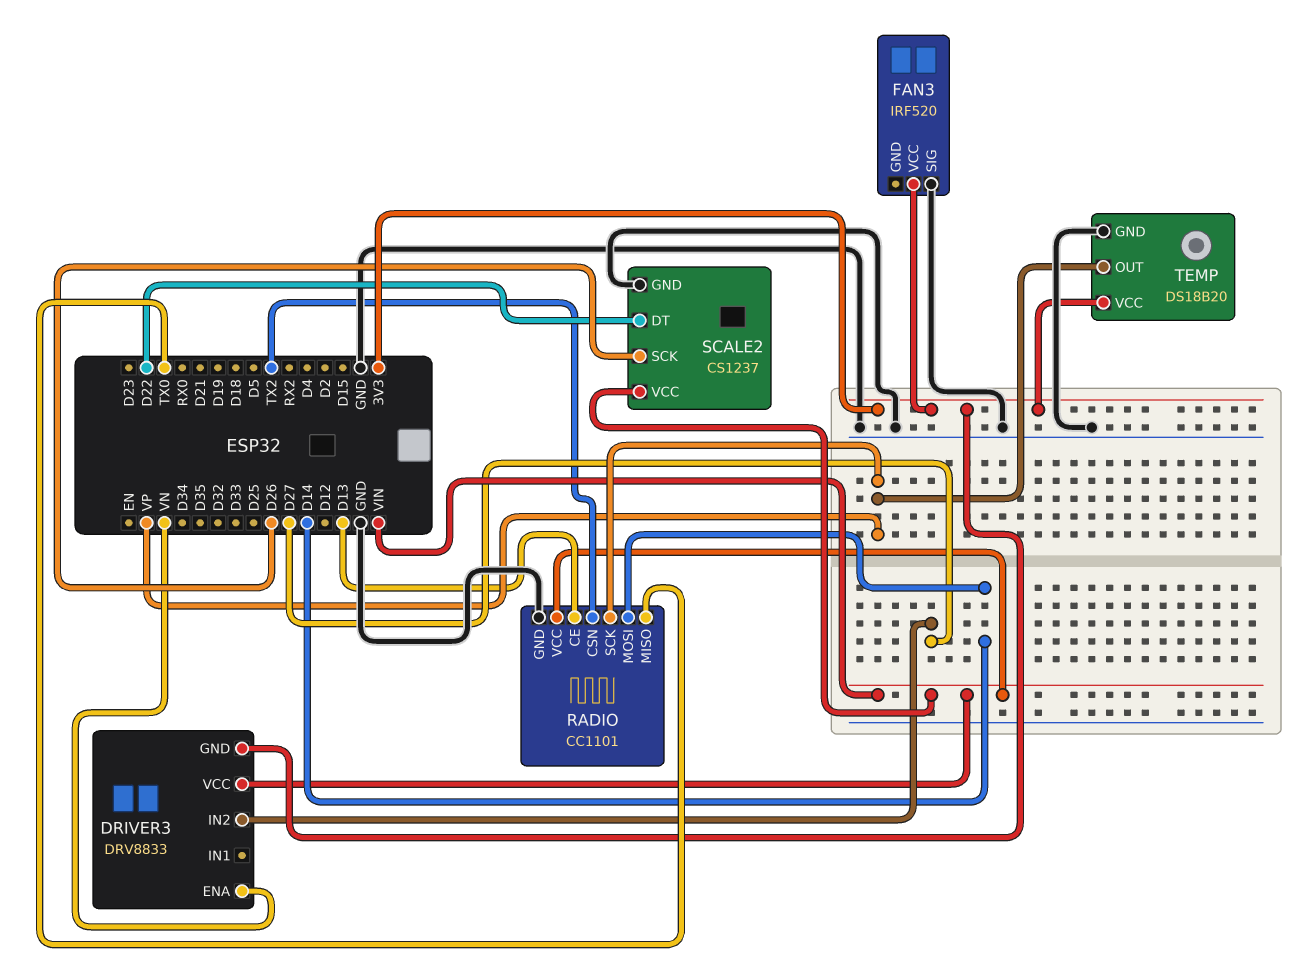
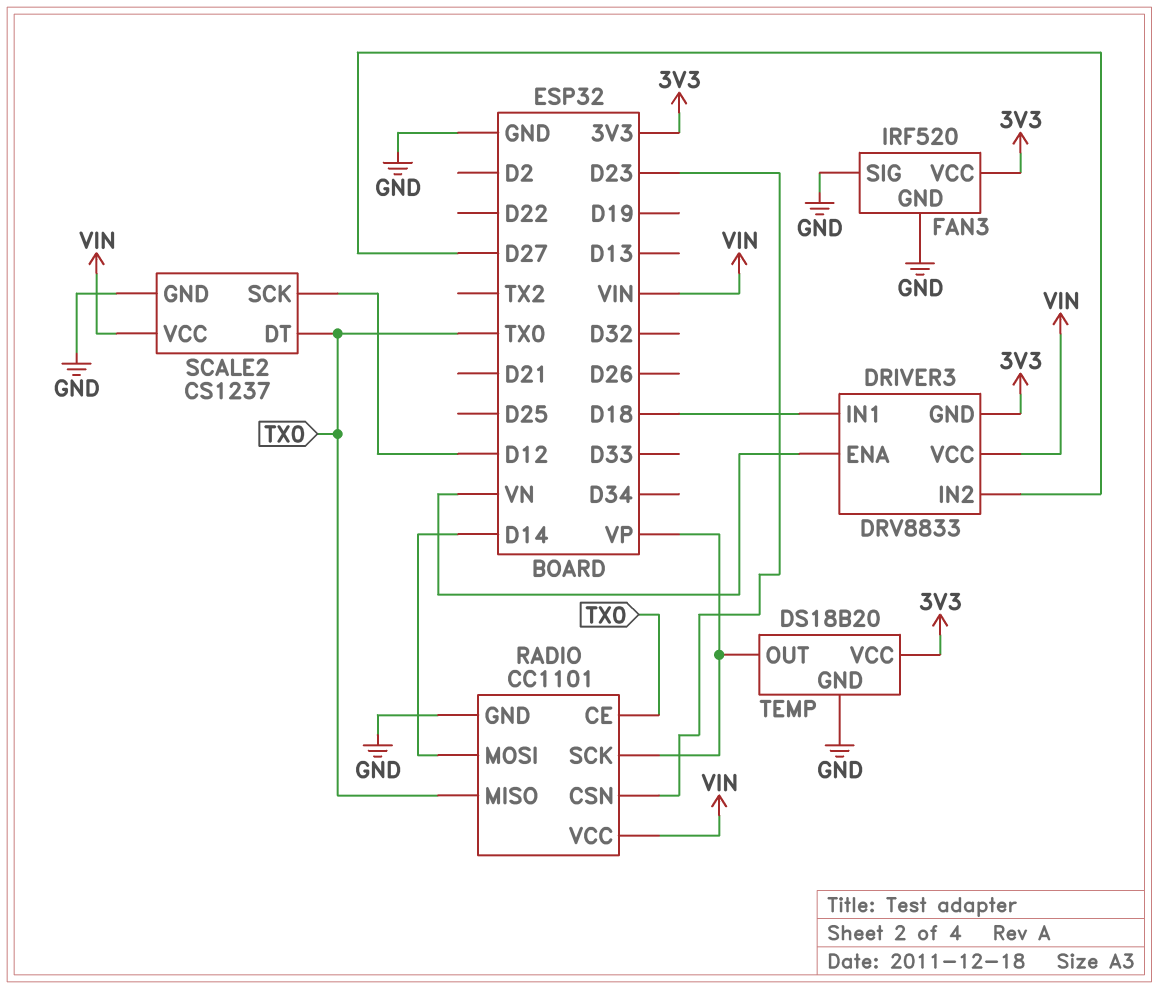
DRIVER3 pin IN1: none -> D18
FAN3 pin GND: none -> GND
RADIO pin CE: D13 -> TX0
RADIO pin CSN: TX2 -> D23
SCALE2 pin DT: D22 -> TX0
SCALE2 pin SCK: D26 -> D12

